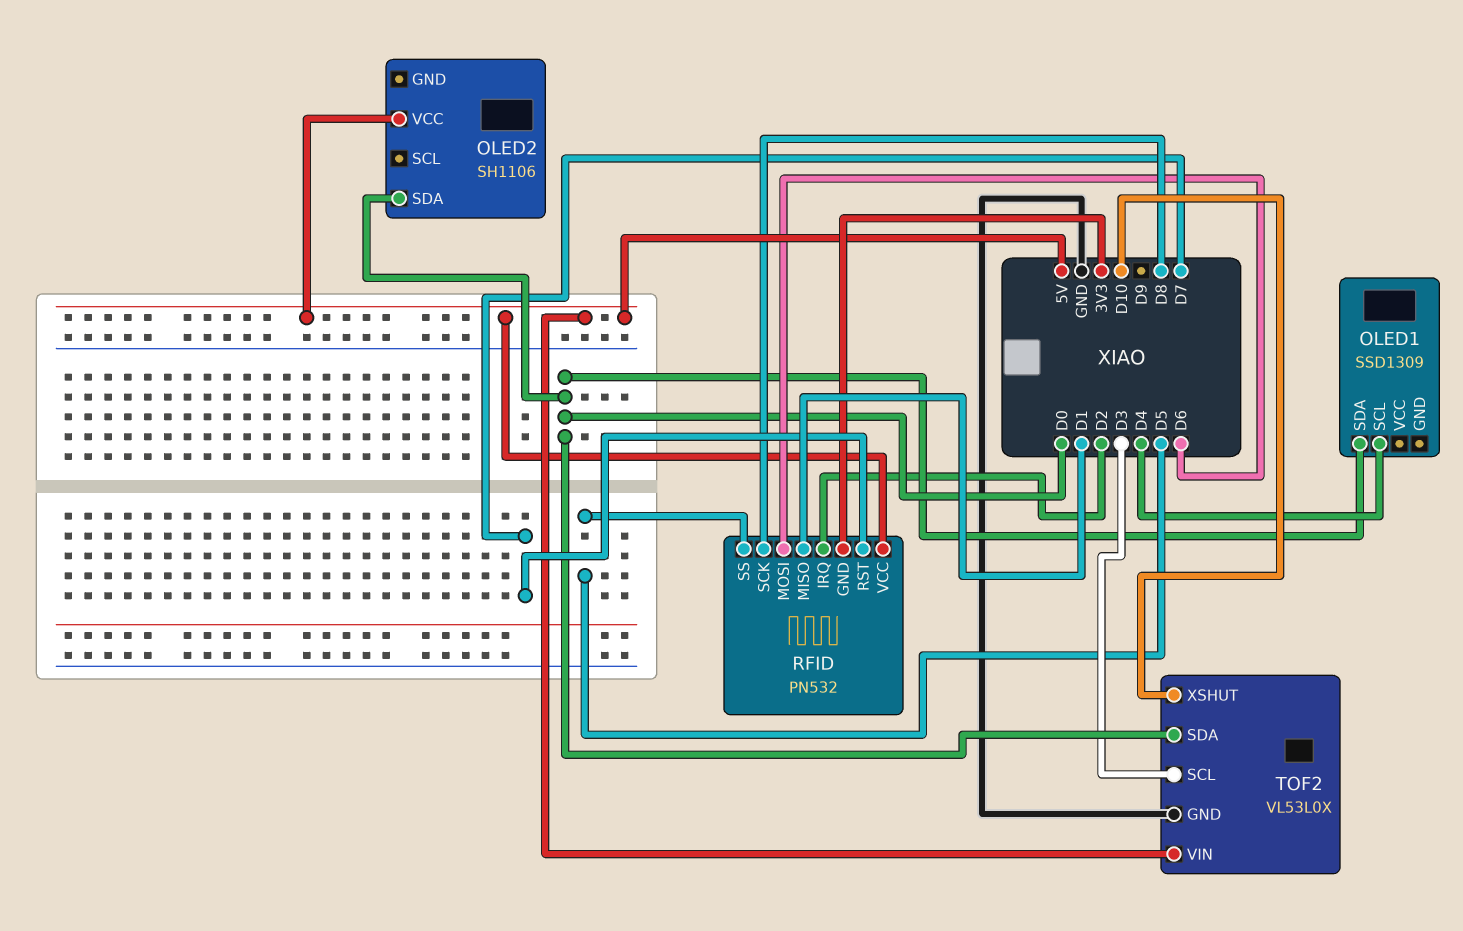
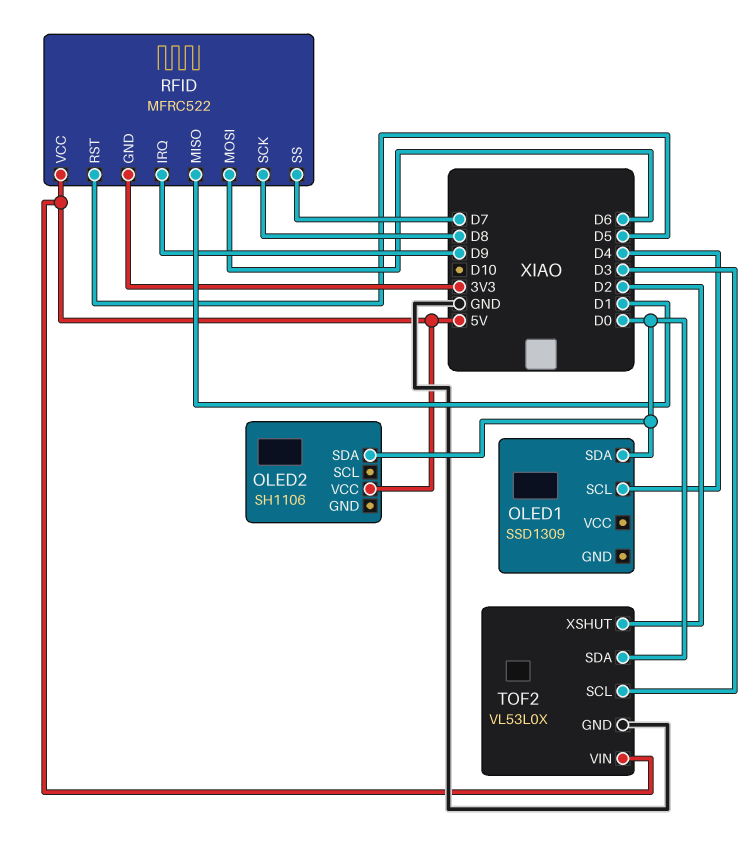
RFID: PN532 -> MFRC522
RFID pin IRQ: D2 -> D9
RFID pin RST: D7 -> D5
RFID pin SS: D5 -> D7
TOF2 pin XSHUT: D10 -> D2

